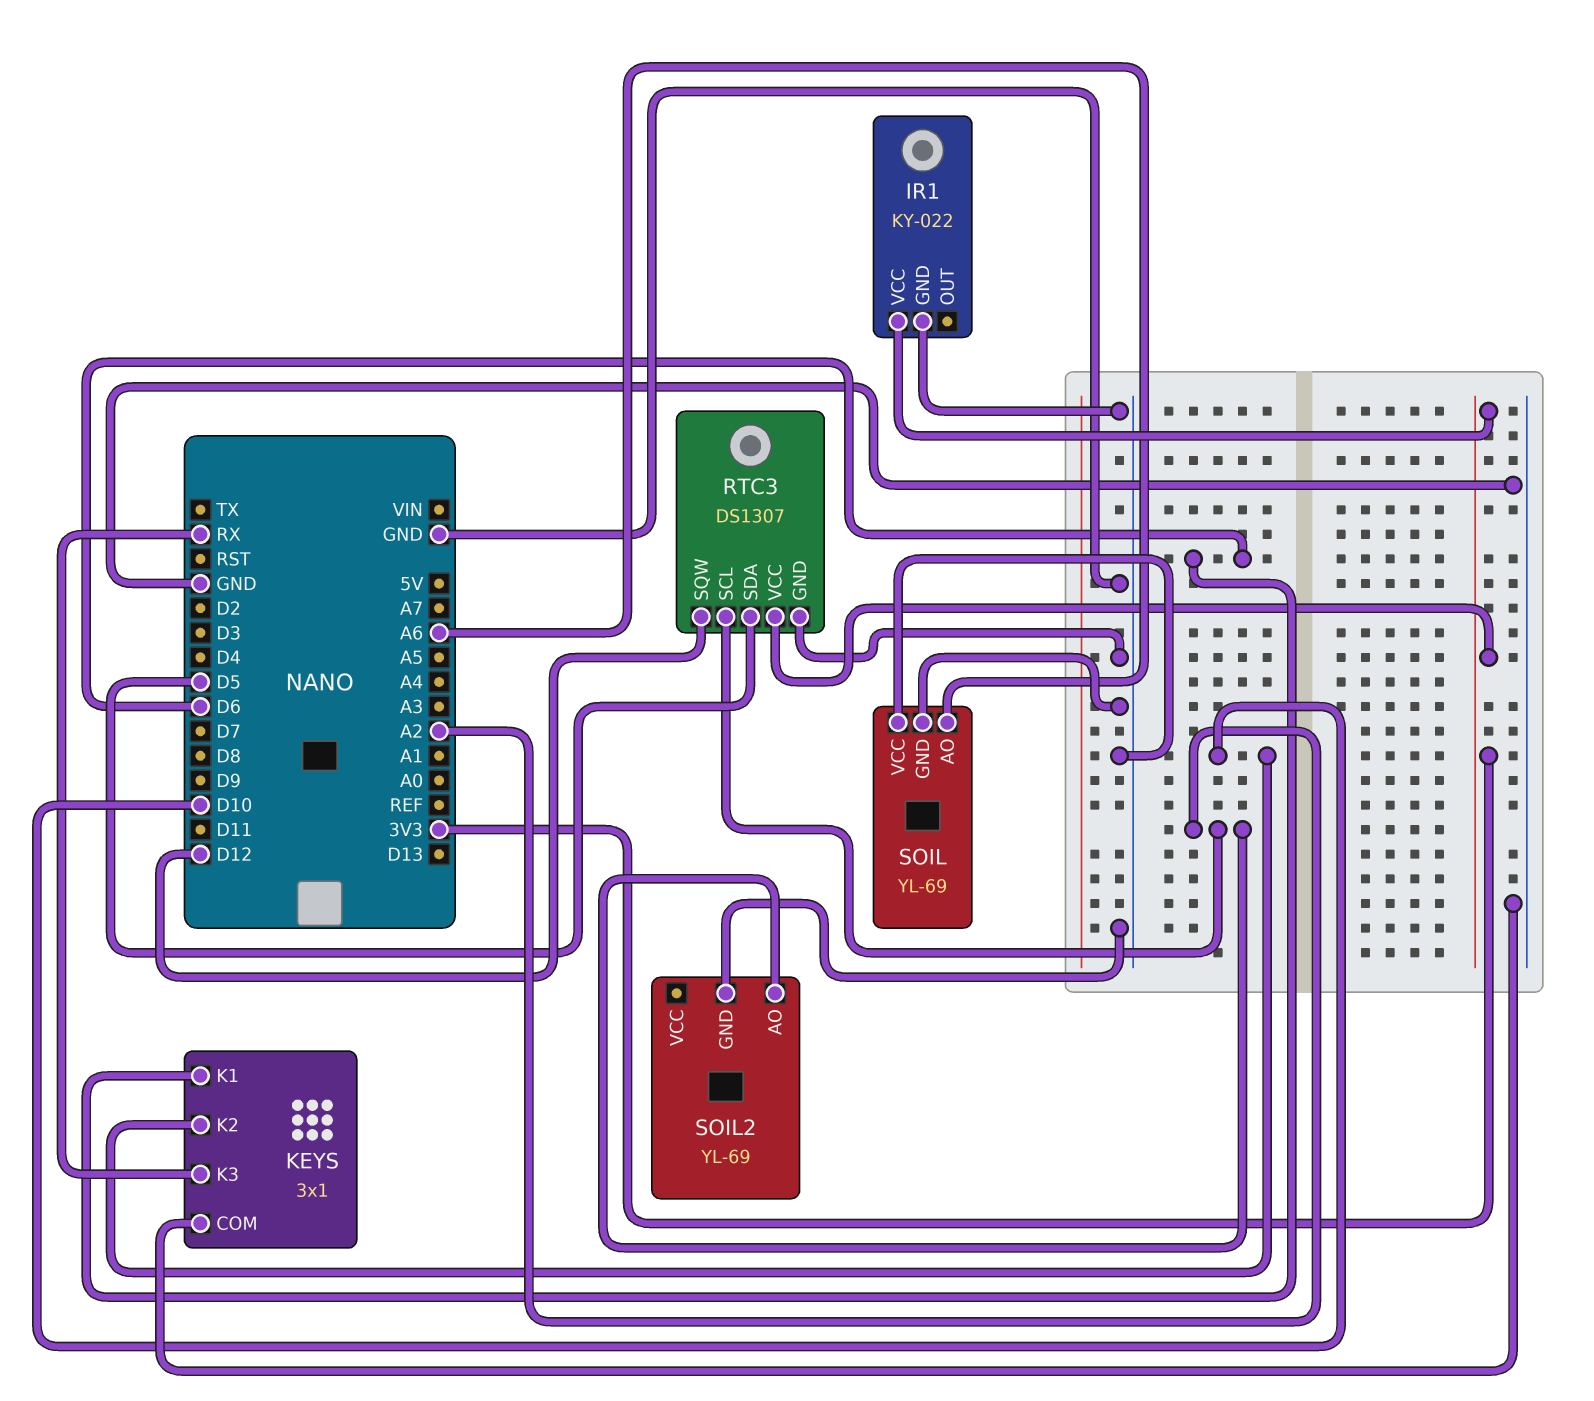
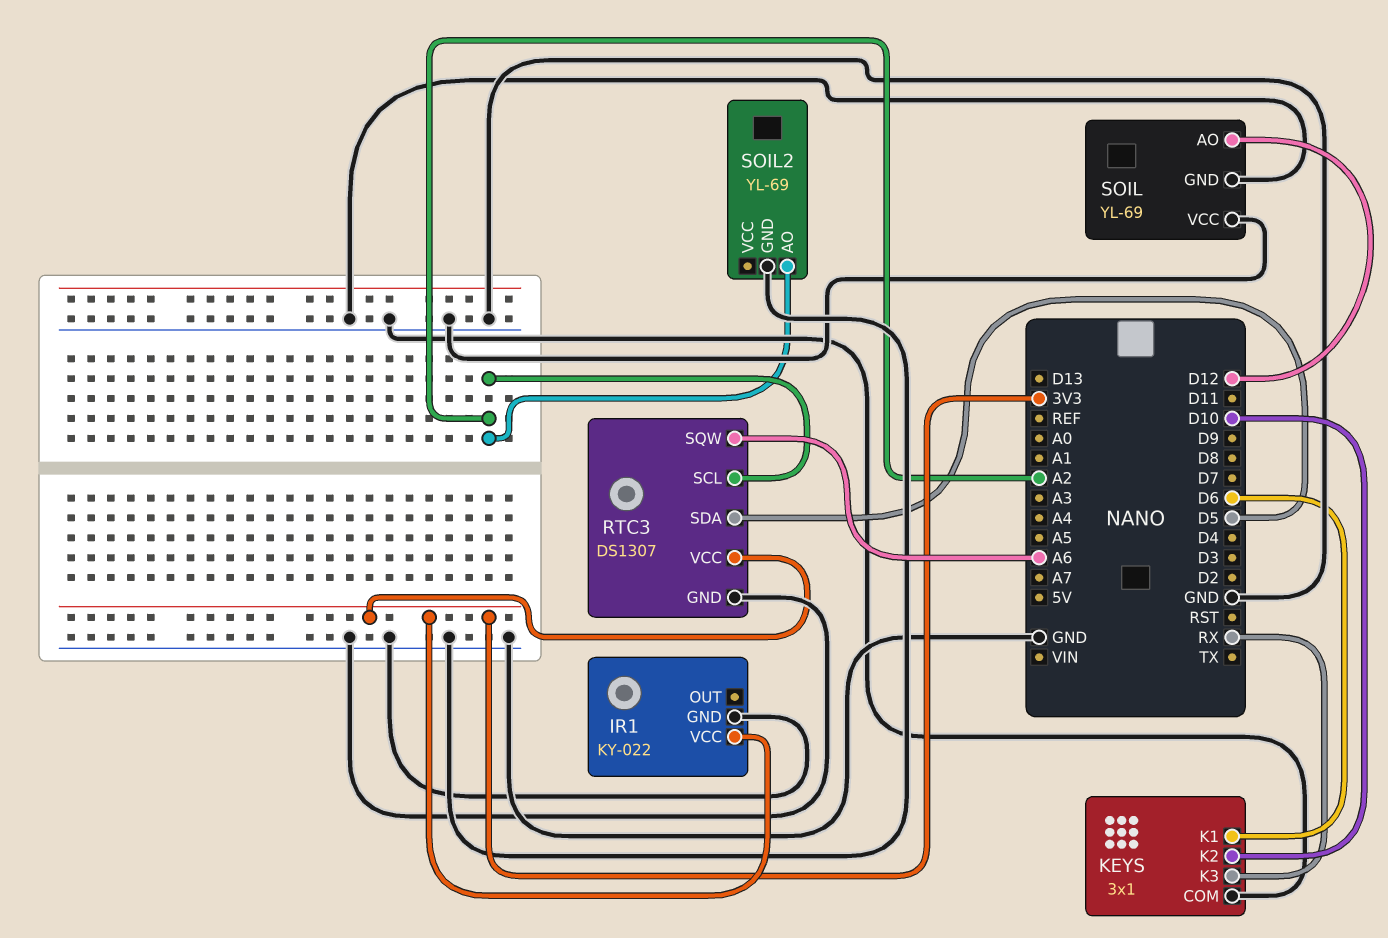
RTC3 pin SQW: D12 -> A6
SOIL pin AO: A6 -> D12

